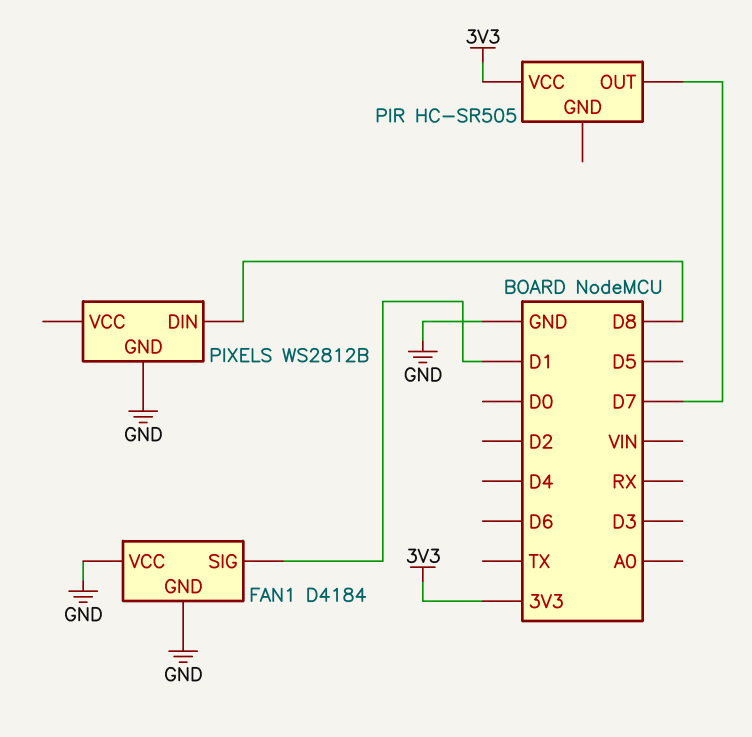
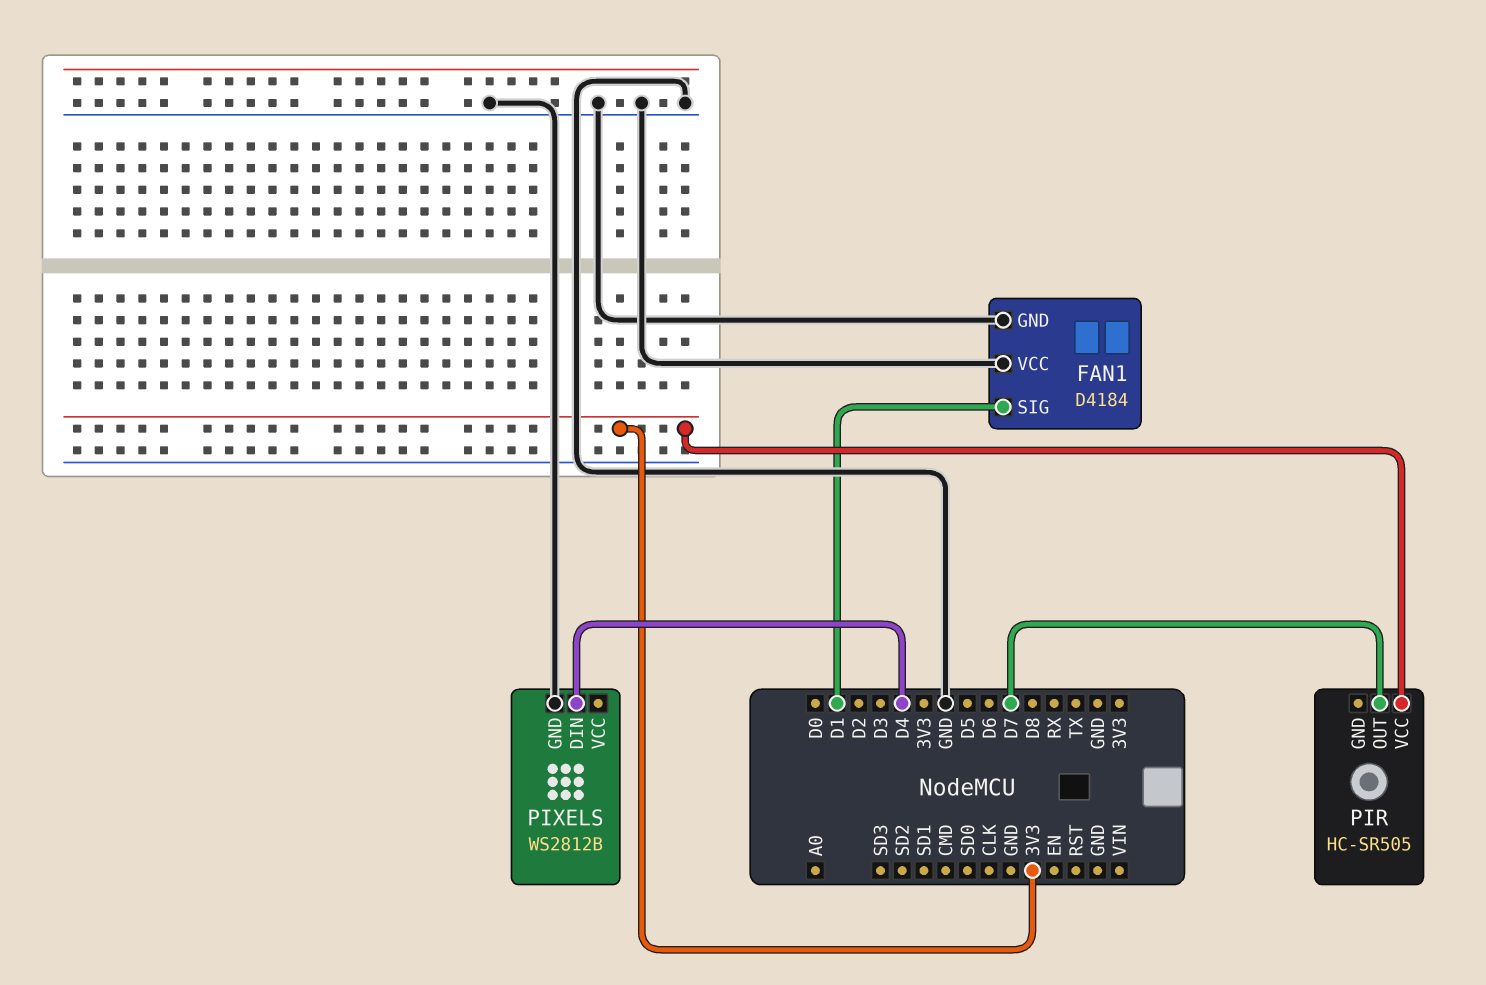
PIXELS pin DIN: D8 -> D4

